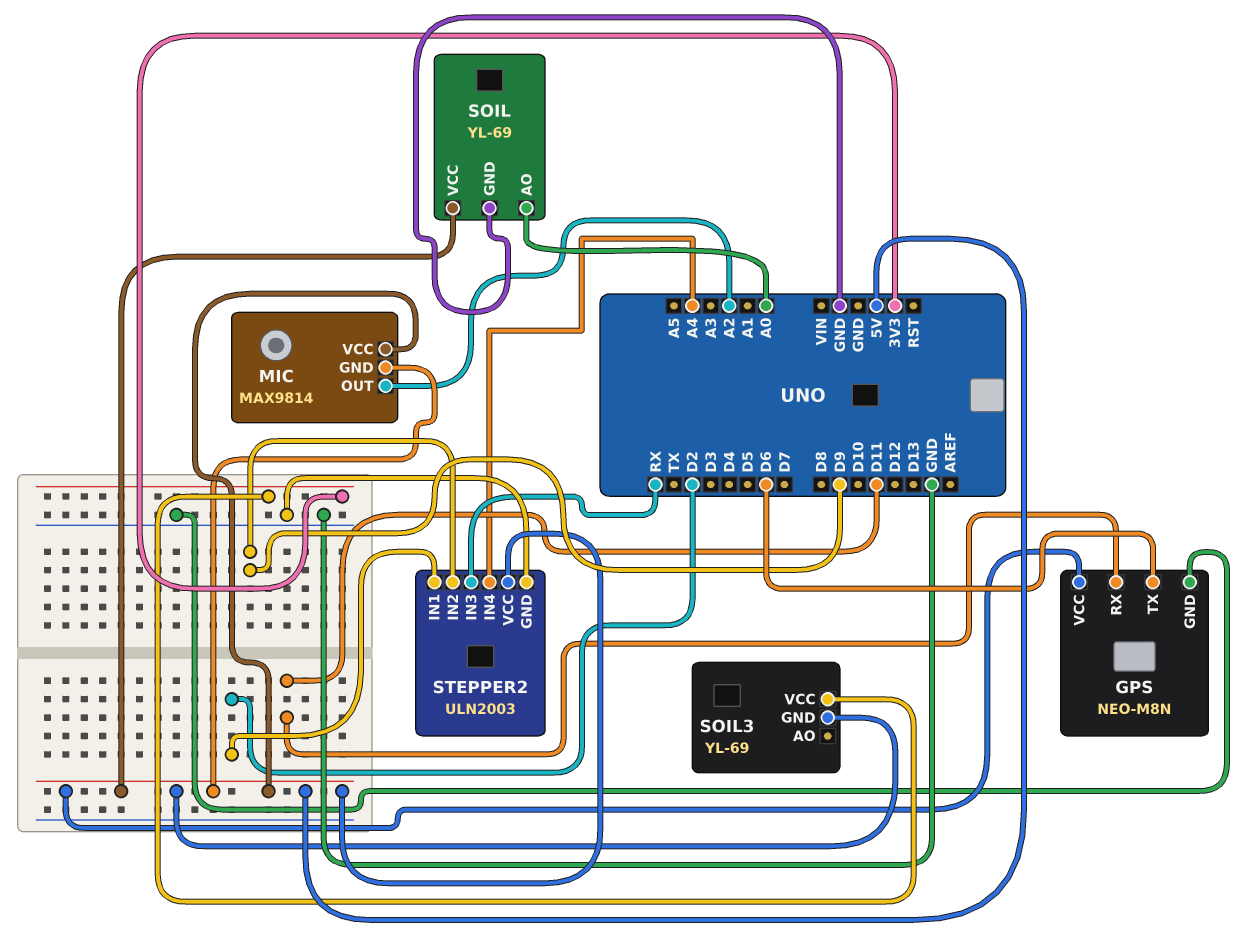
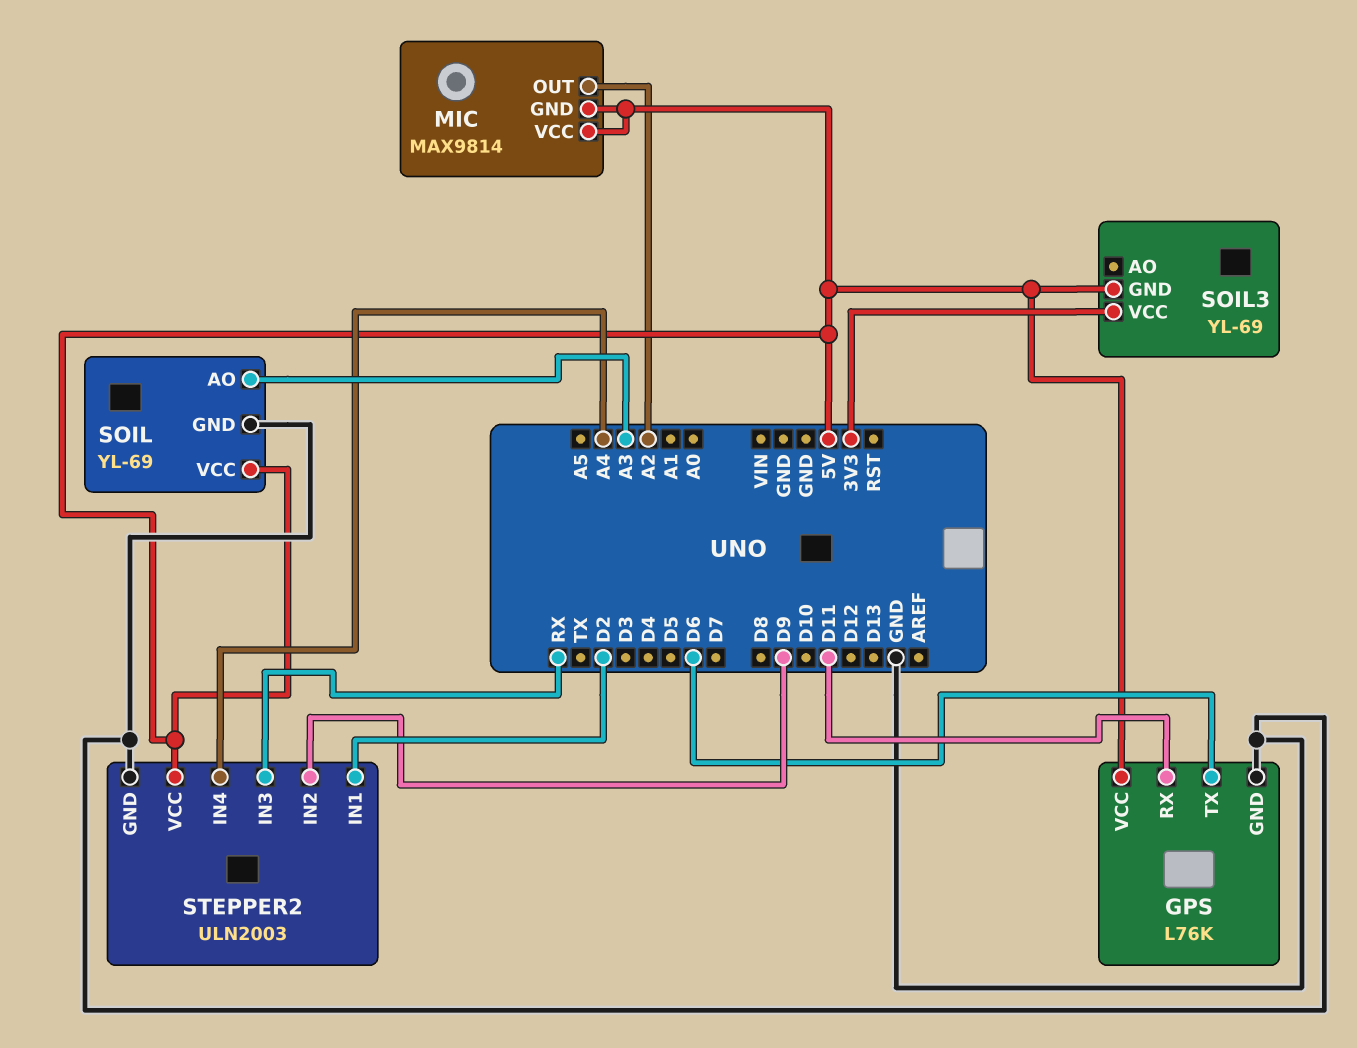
GPS: NEO-M8N -> L76K
SOIL pin AO: A0 -> A3

